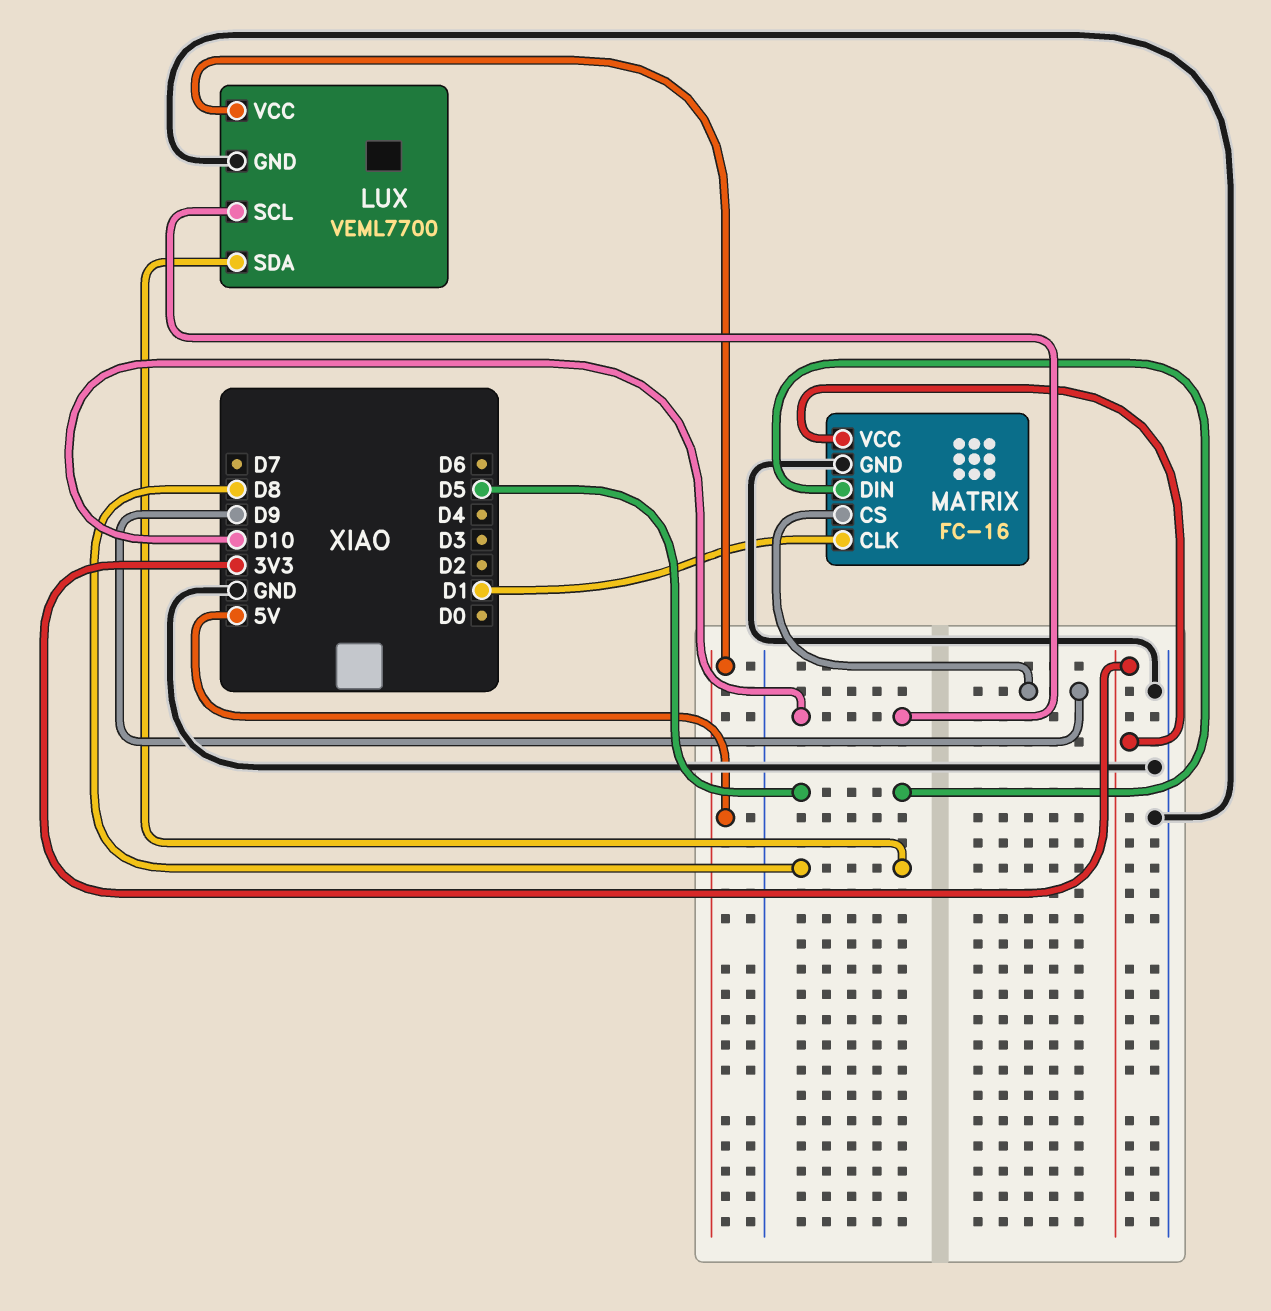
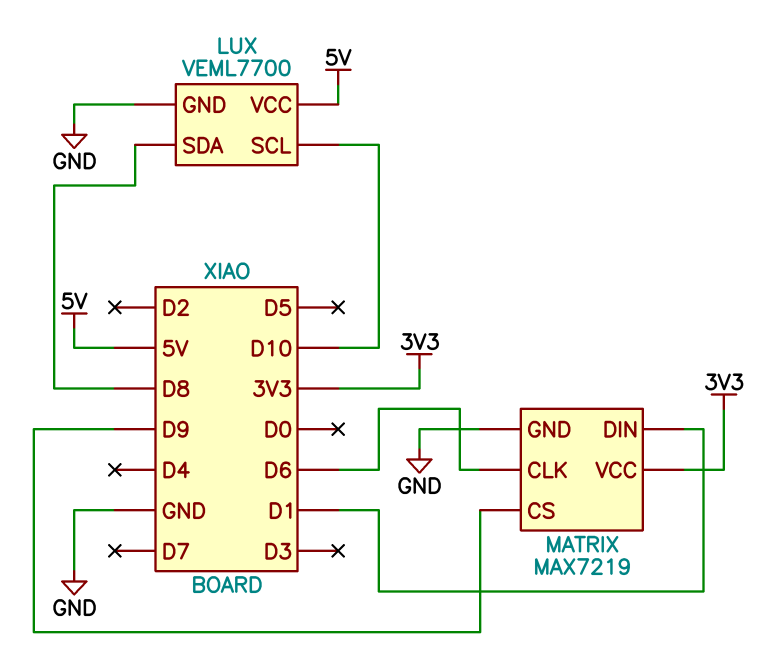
MATRIX: FC-16 -> MAX7219
MATRIX pin CLK: D1 -> D6
MATRIX pin DIN: D5 -> D1

